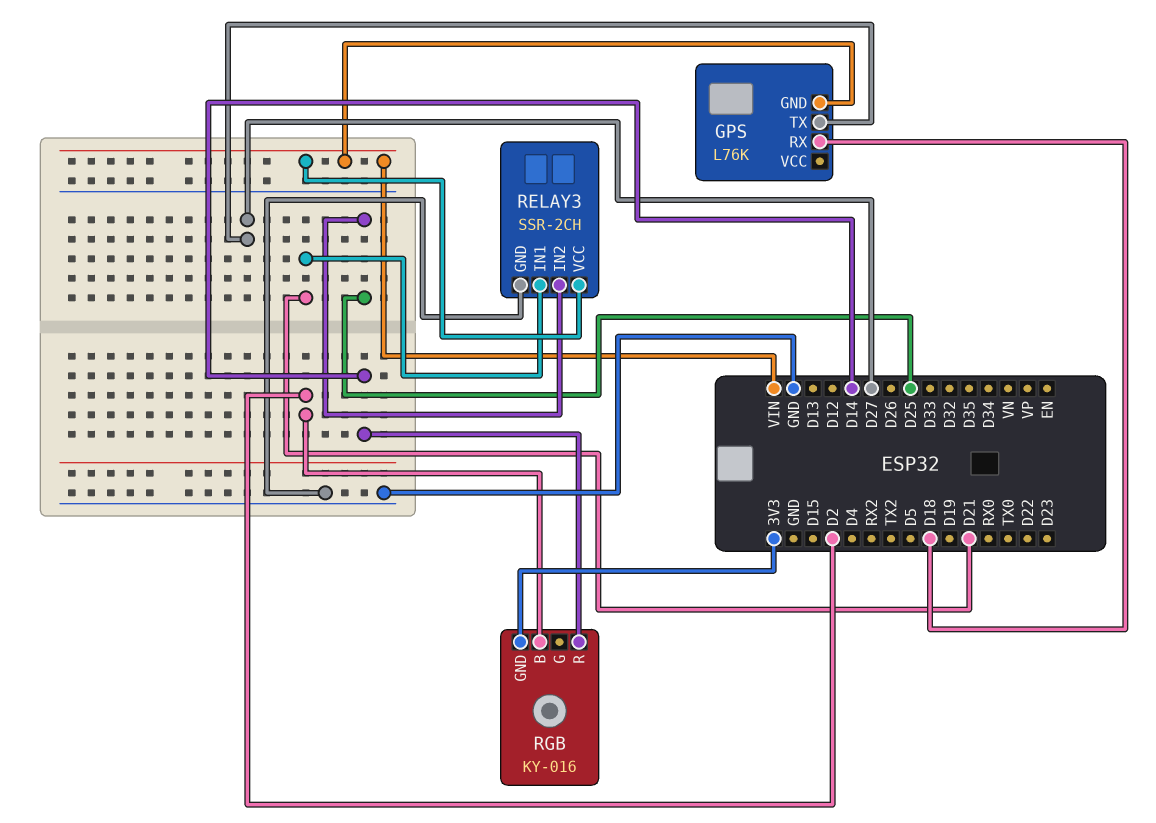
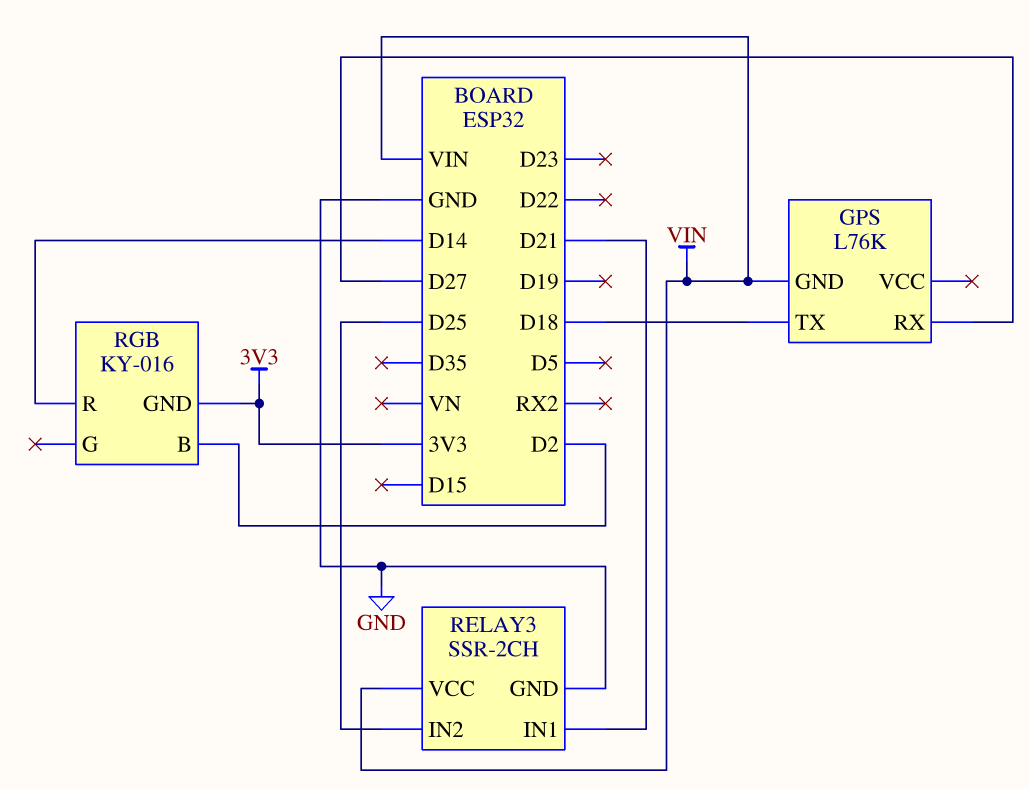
GPS pin RX: D18 -> D27
GPS pin TX: D27 -> D18

